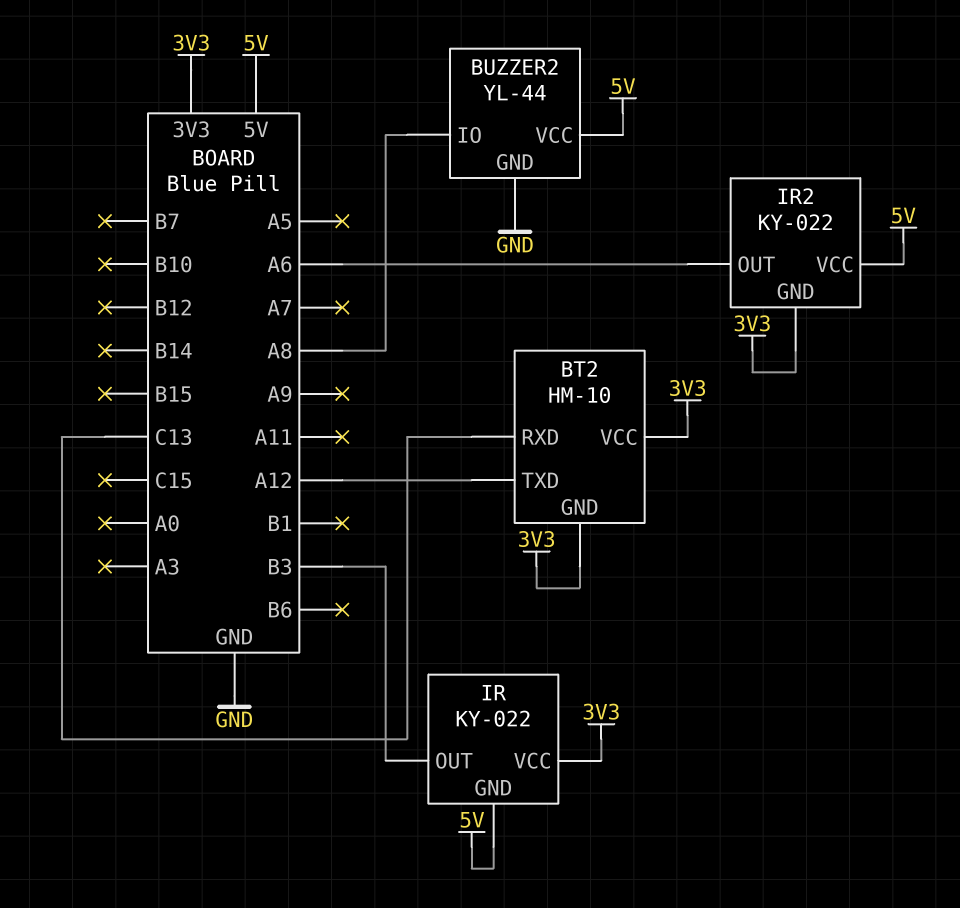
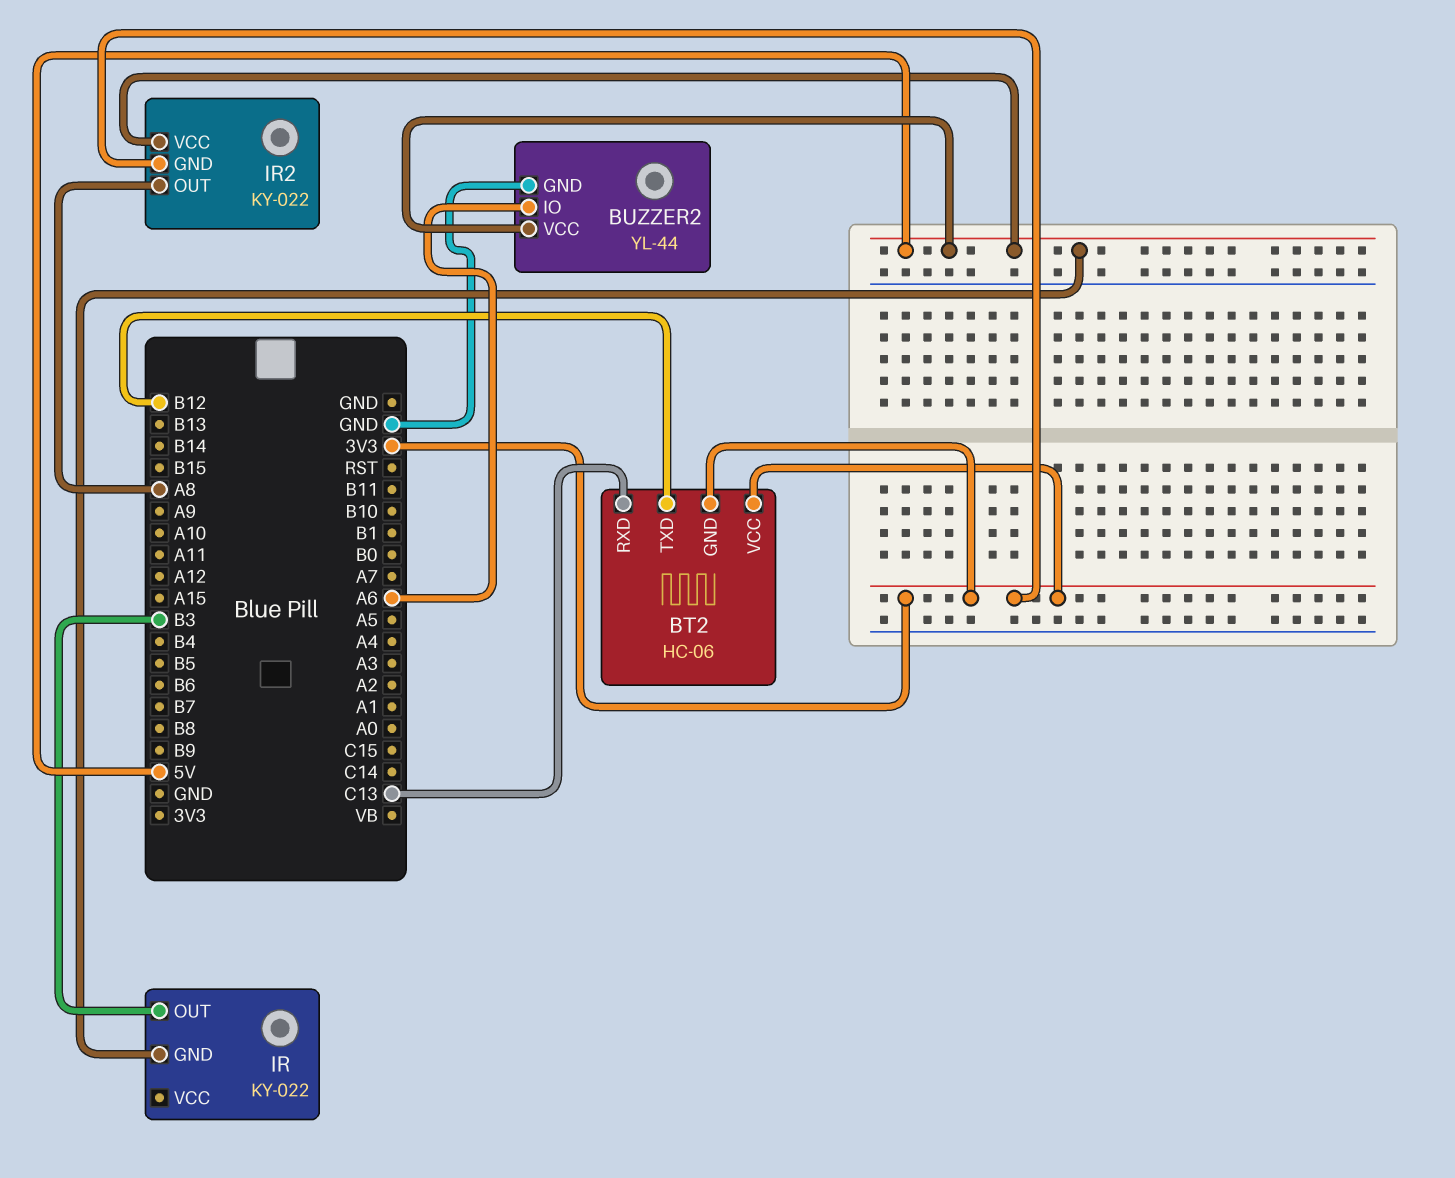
BT2: HM-10 -> HC-06
BT2 pin TXD: A12 -> B12
BUZZER2 pin IO: A8 -> A6
IR pin VCC: 3V3 -> none
IR2 pin OUT: A6 -> A8

